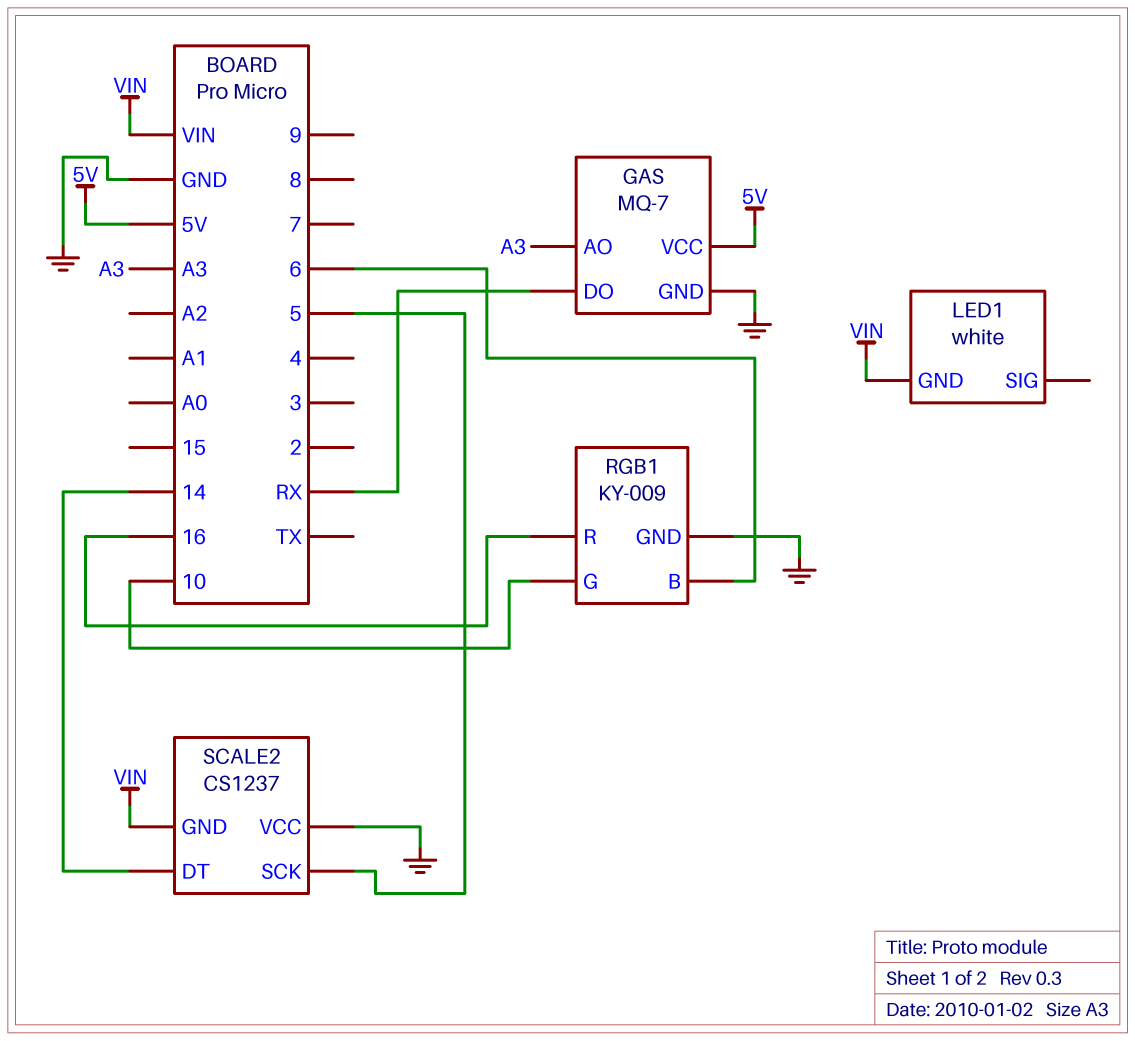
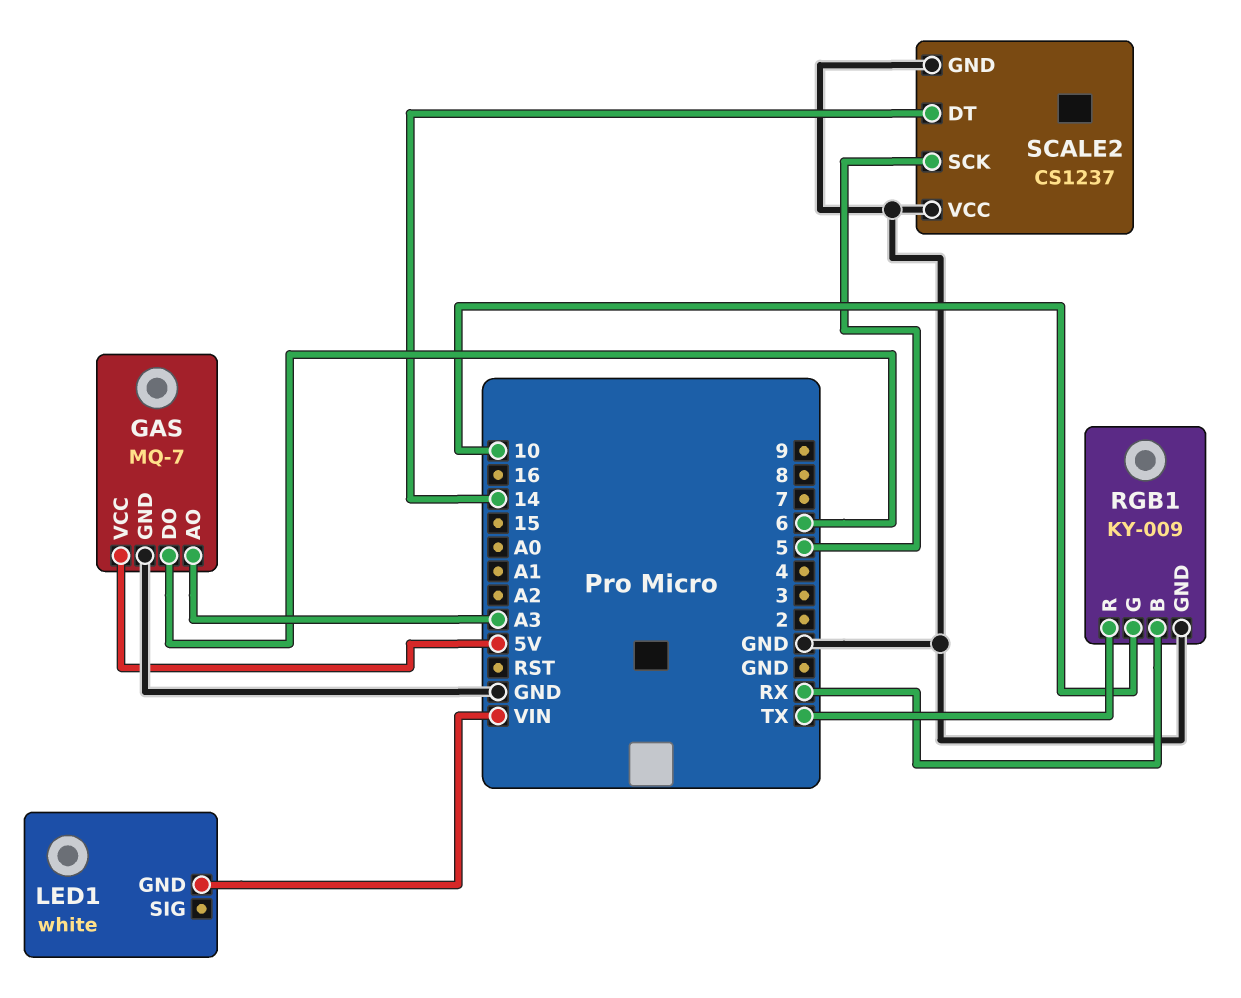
GAS pin DO: RX -> 6
RGB1 pin B: 6 -> RX
RGB1 pin R: 16 -> TX
SCALE2 pin GND: VIN -> GND

